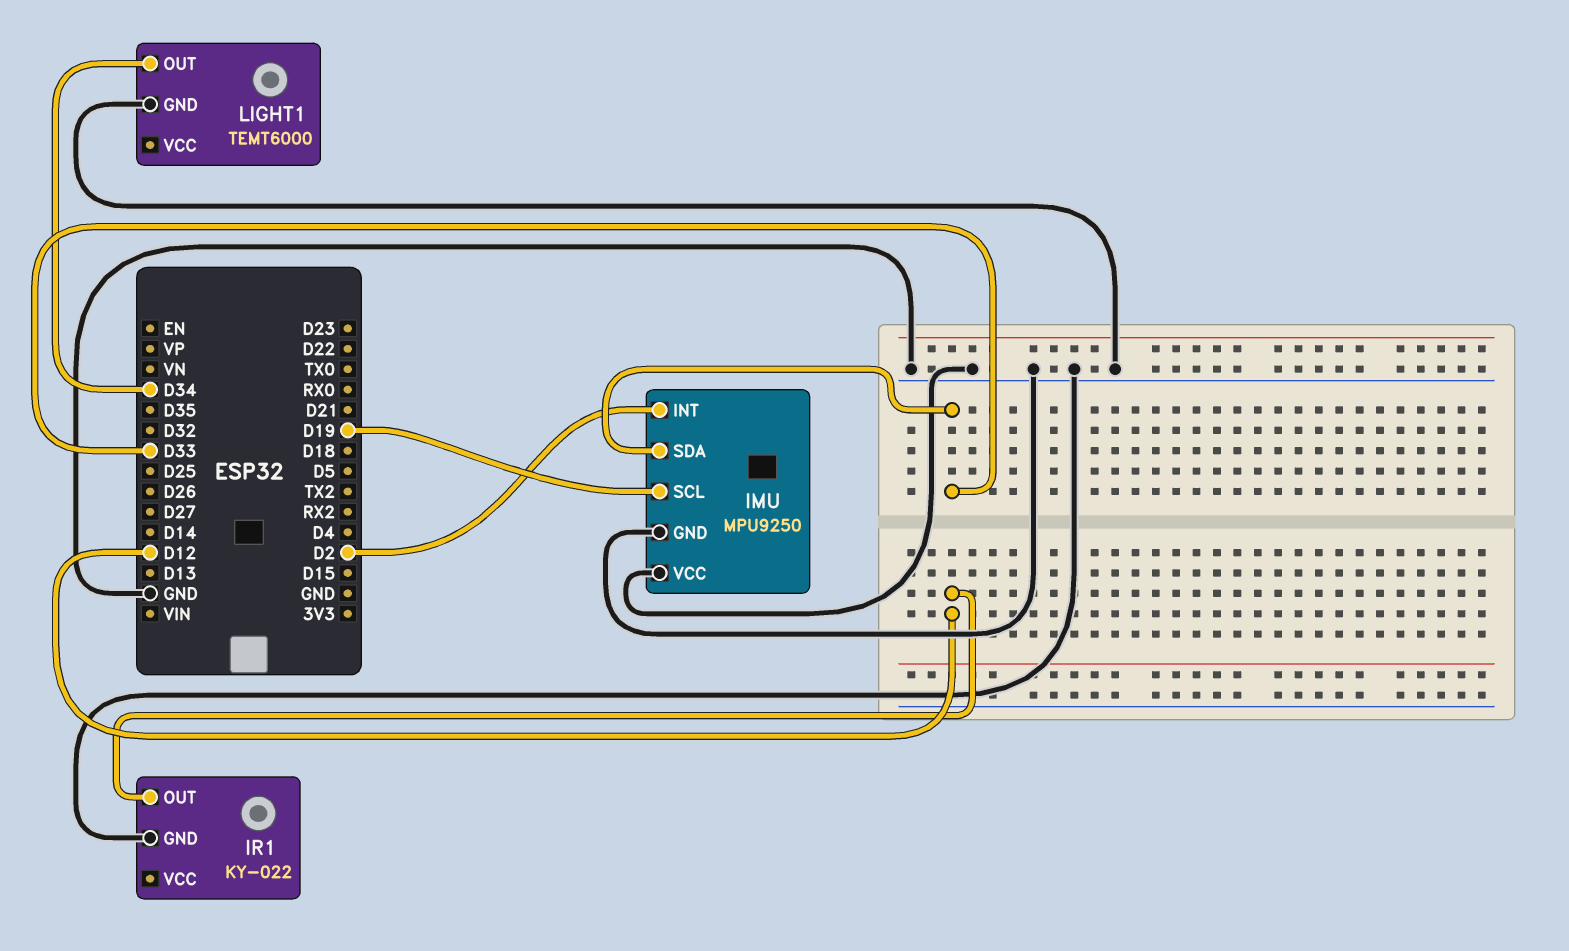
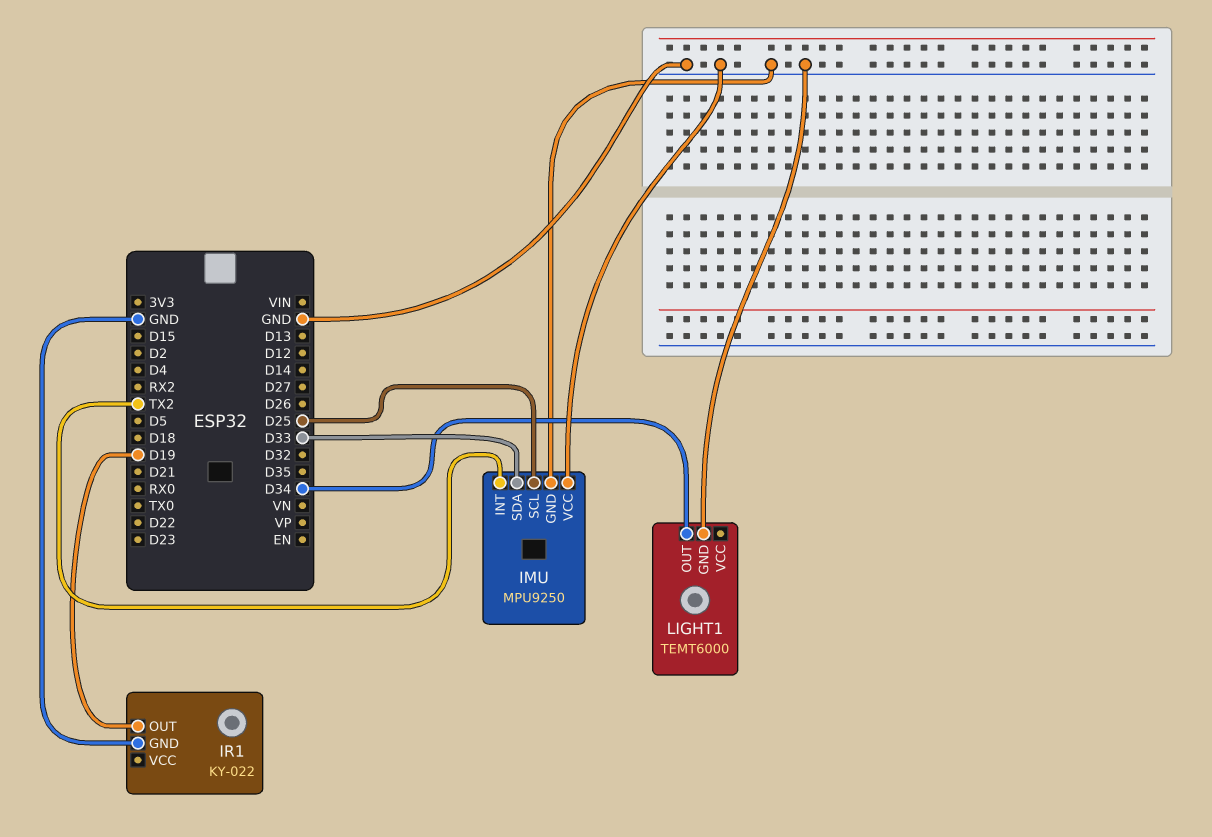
IMU pin INT: D2 -> TX2
IMU pin SCL: D19 -> D25
IR1 pin OUT: D12 -> D19

